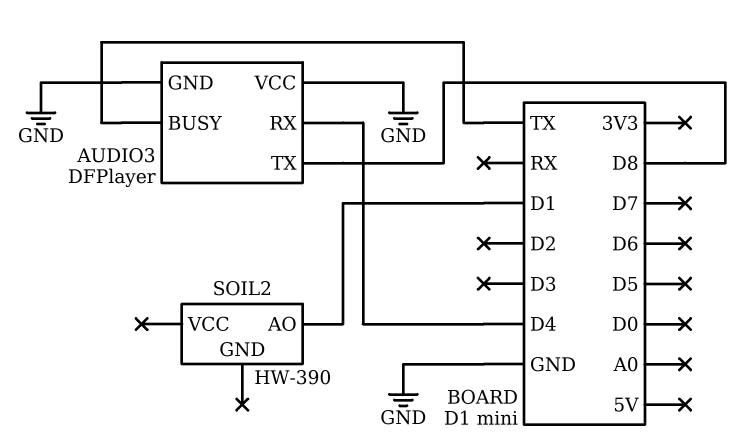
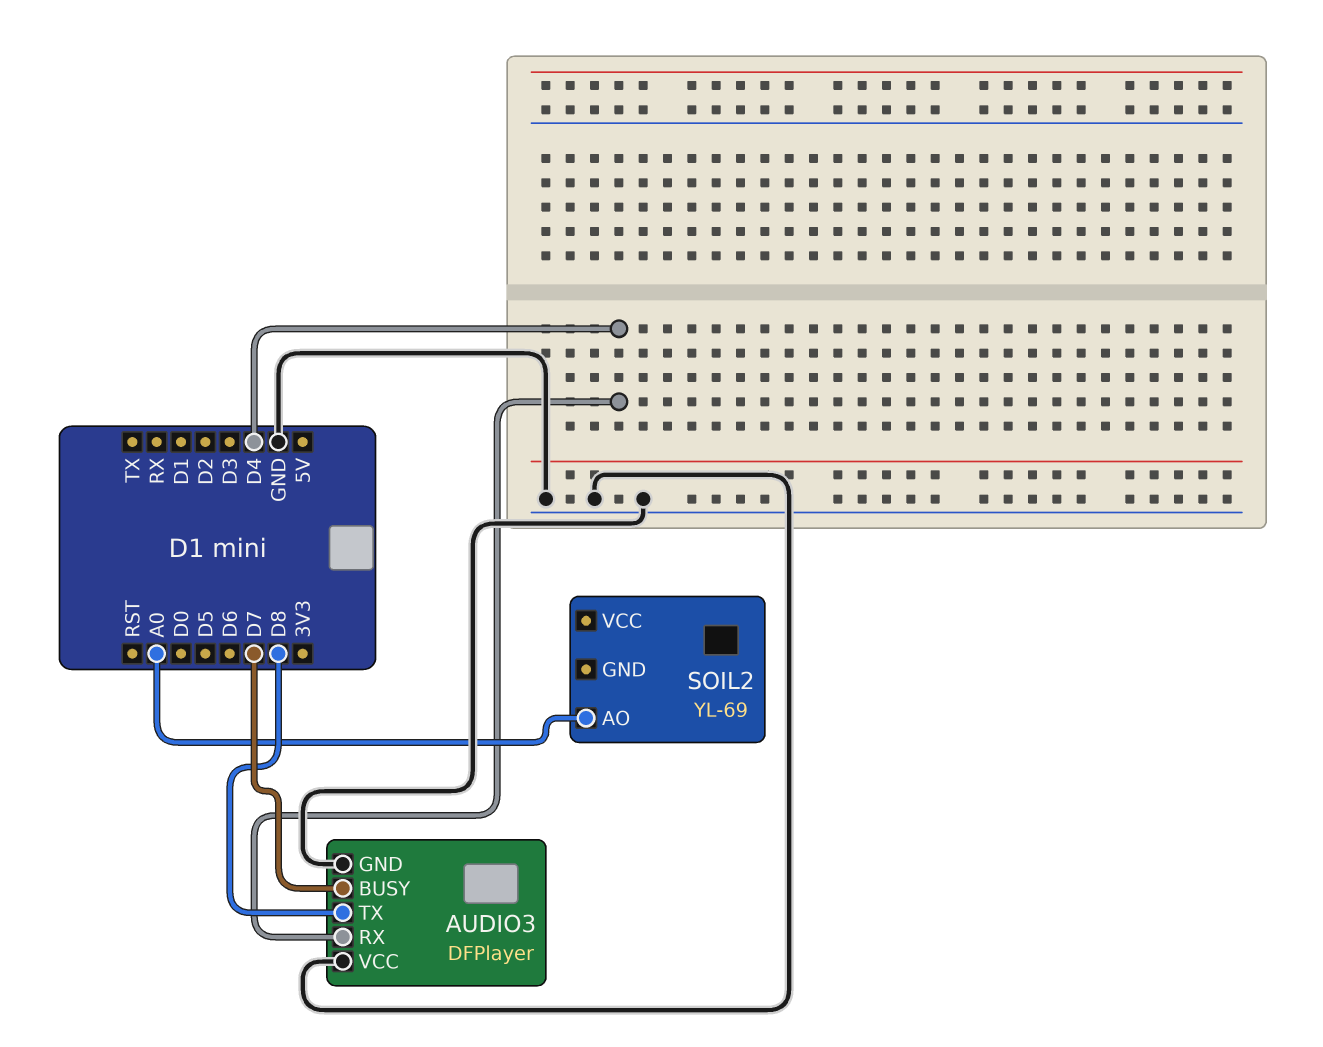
AUDIO3 pin BUSY: TX -> D7
SOIL2: HW-390 -> YL-69
SOIL2 pin AO: D1 -> A0

